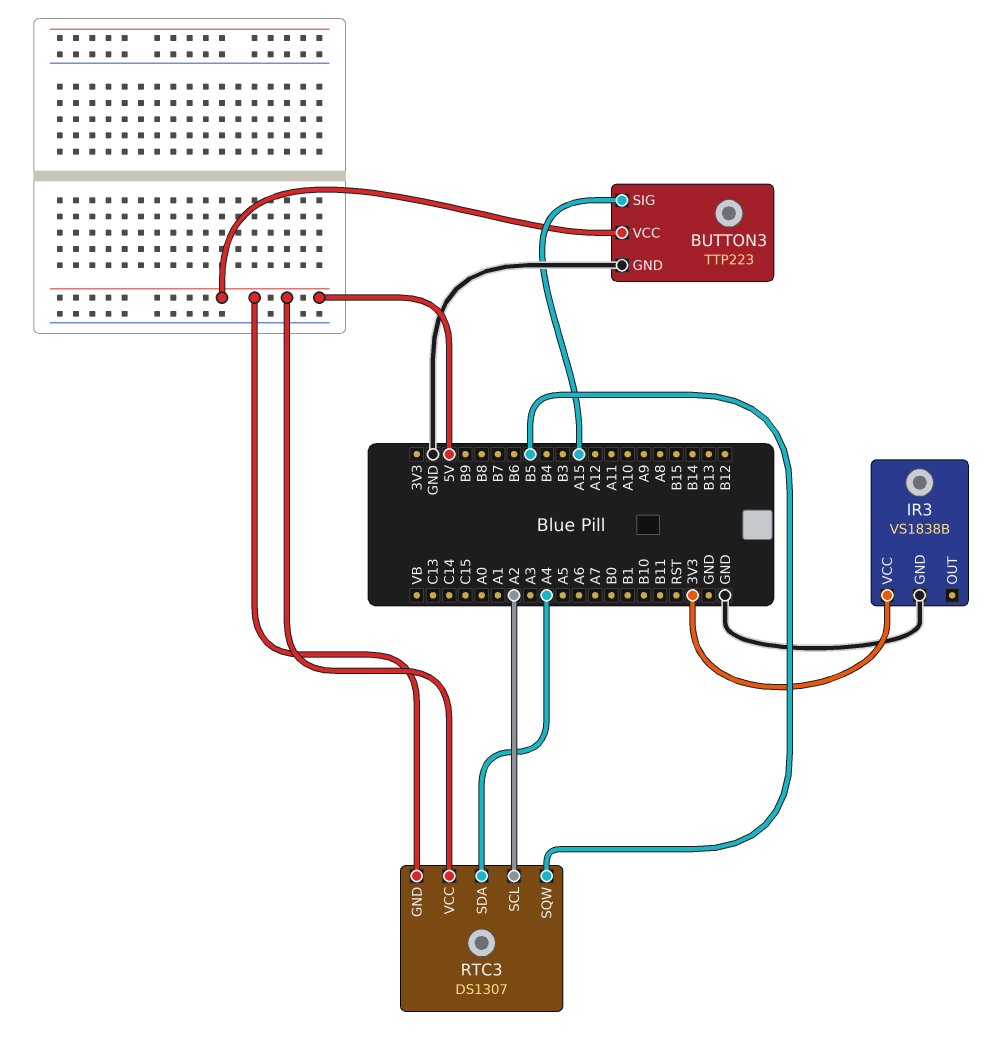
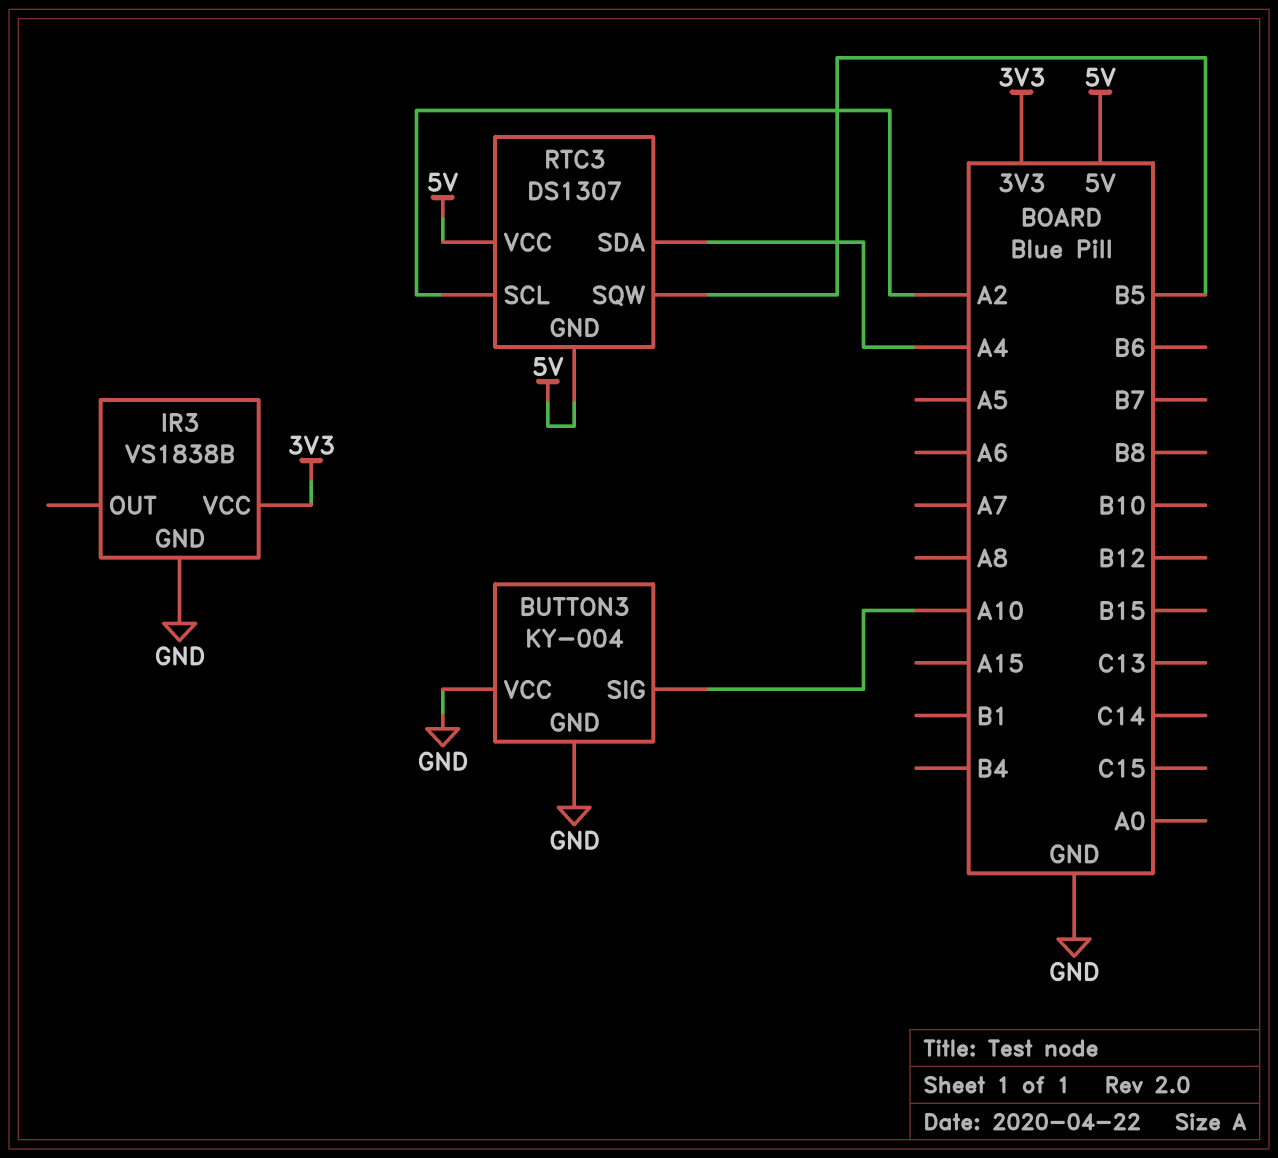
BUTTON3: TTP223 -> KY-004
BUTTON3 pin SIG: A15 -> A10
BUTTON3 pin VCC: 5V -> GND

